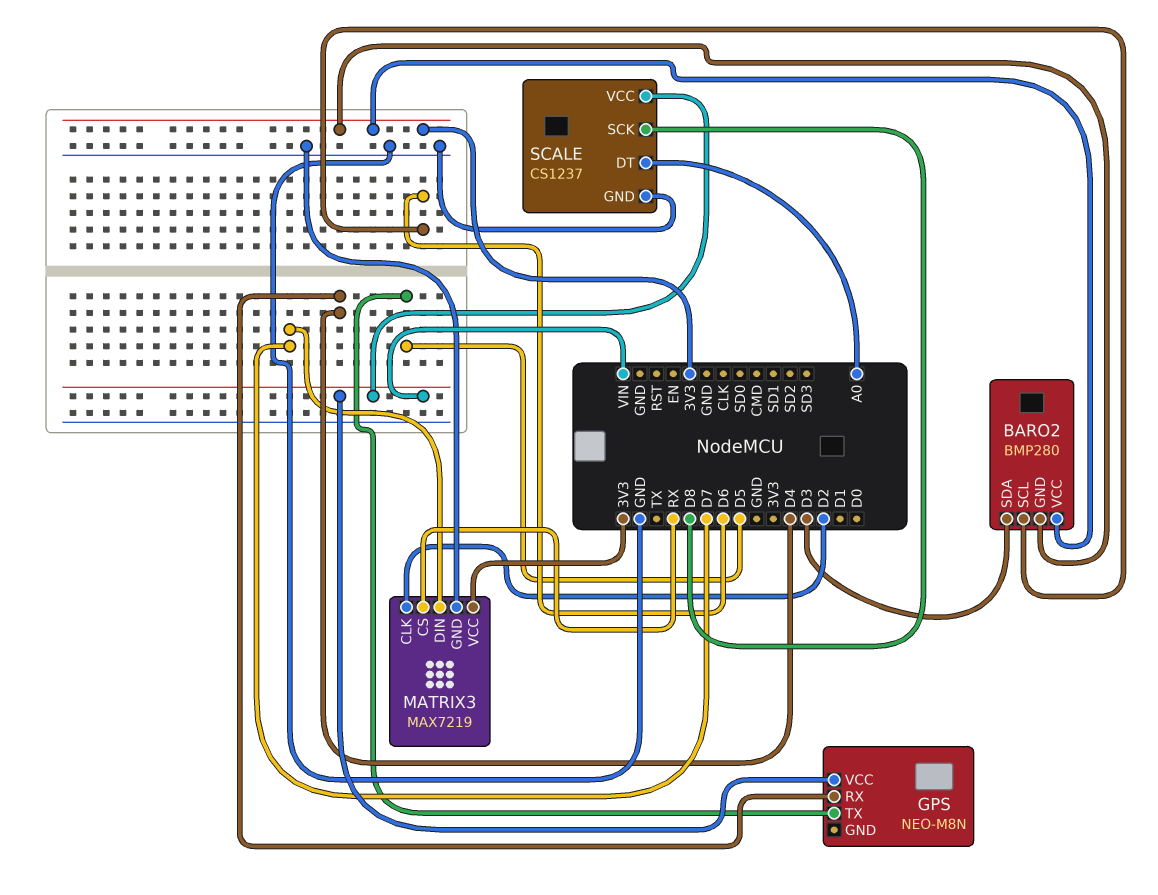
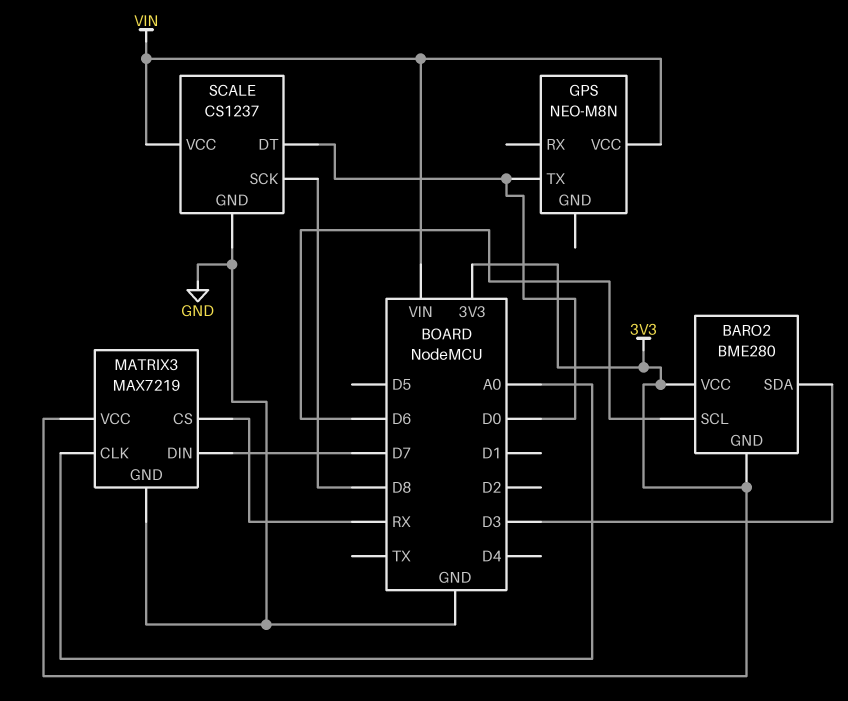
BARO2: BMP280 -> BME280
GPS pin RX: D4 -> none
GPS pin TX: D5 -> D0
MATRIX3 pin CLK: D2 -> A0
SCALE pin DT: A0 -> D0

